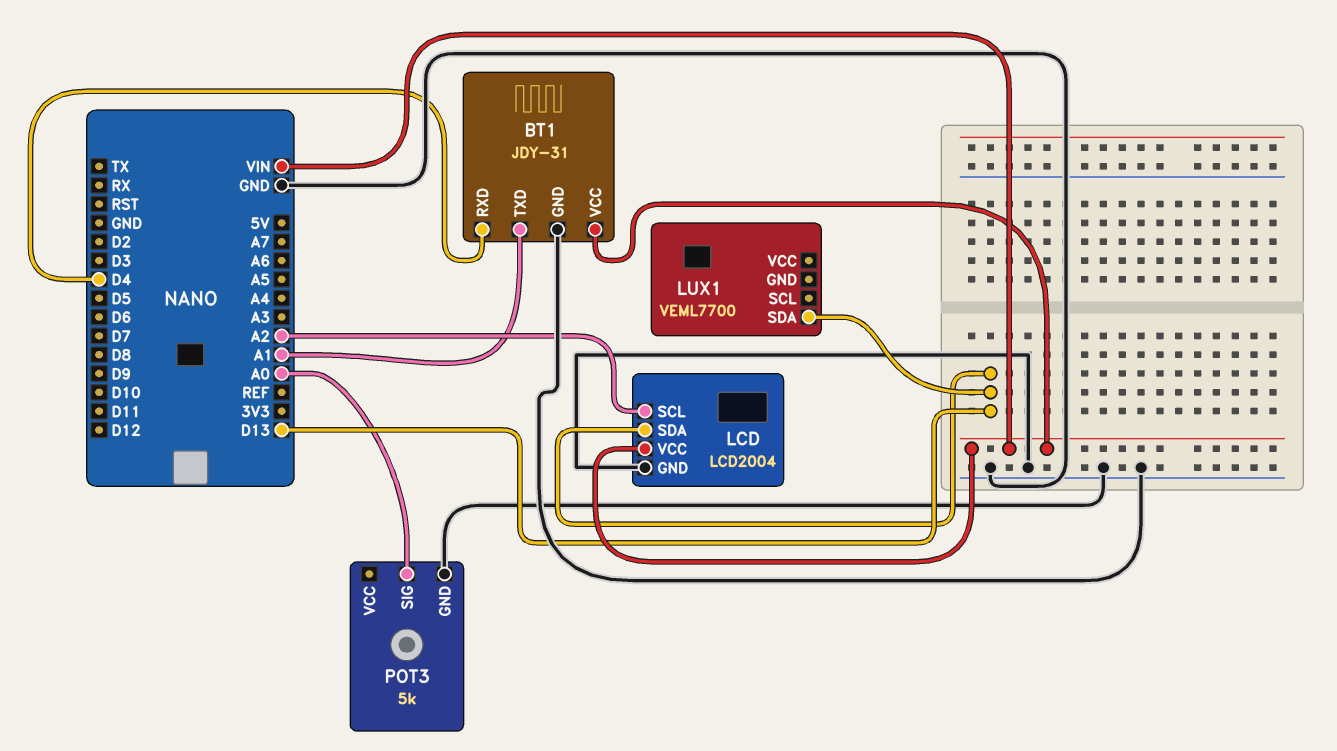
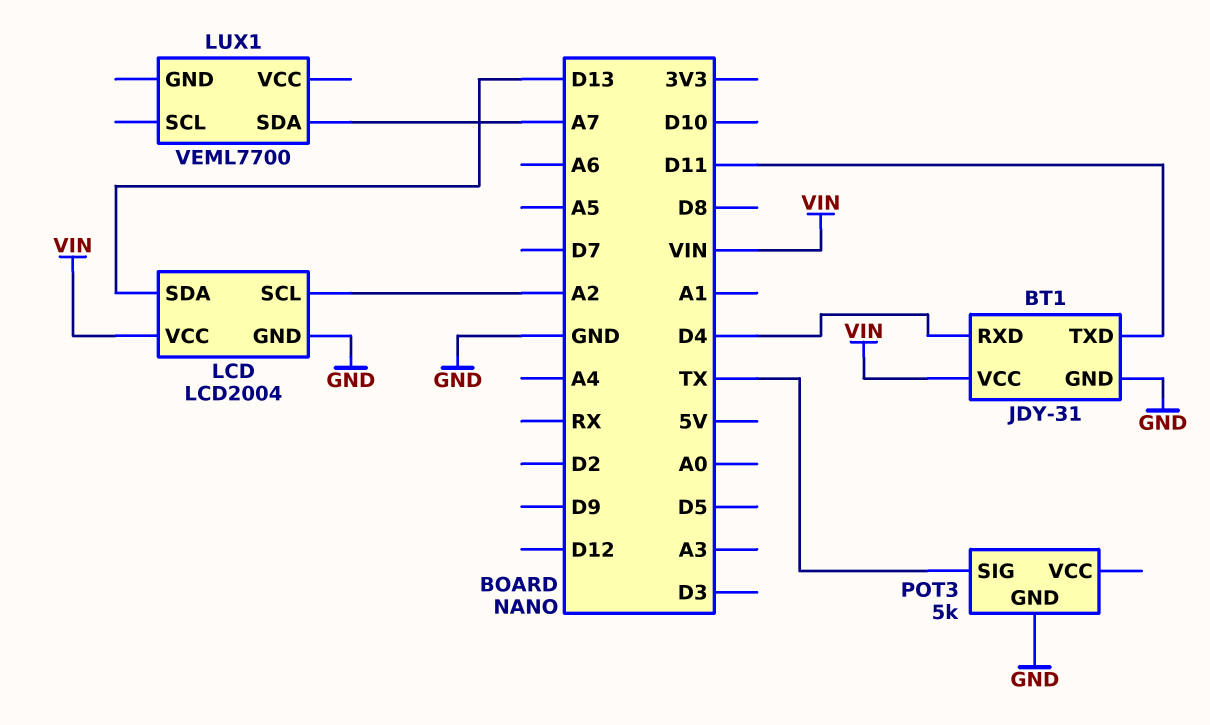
BT1 pin TXD: A1 -> D11
LUX1 pin SDA: D13 -> A7
POT3 pin SIG: A0 -> TX

